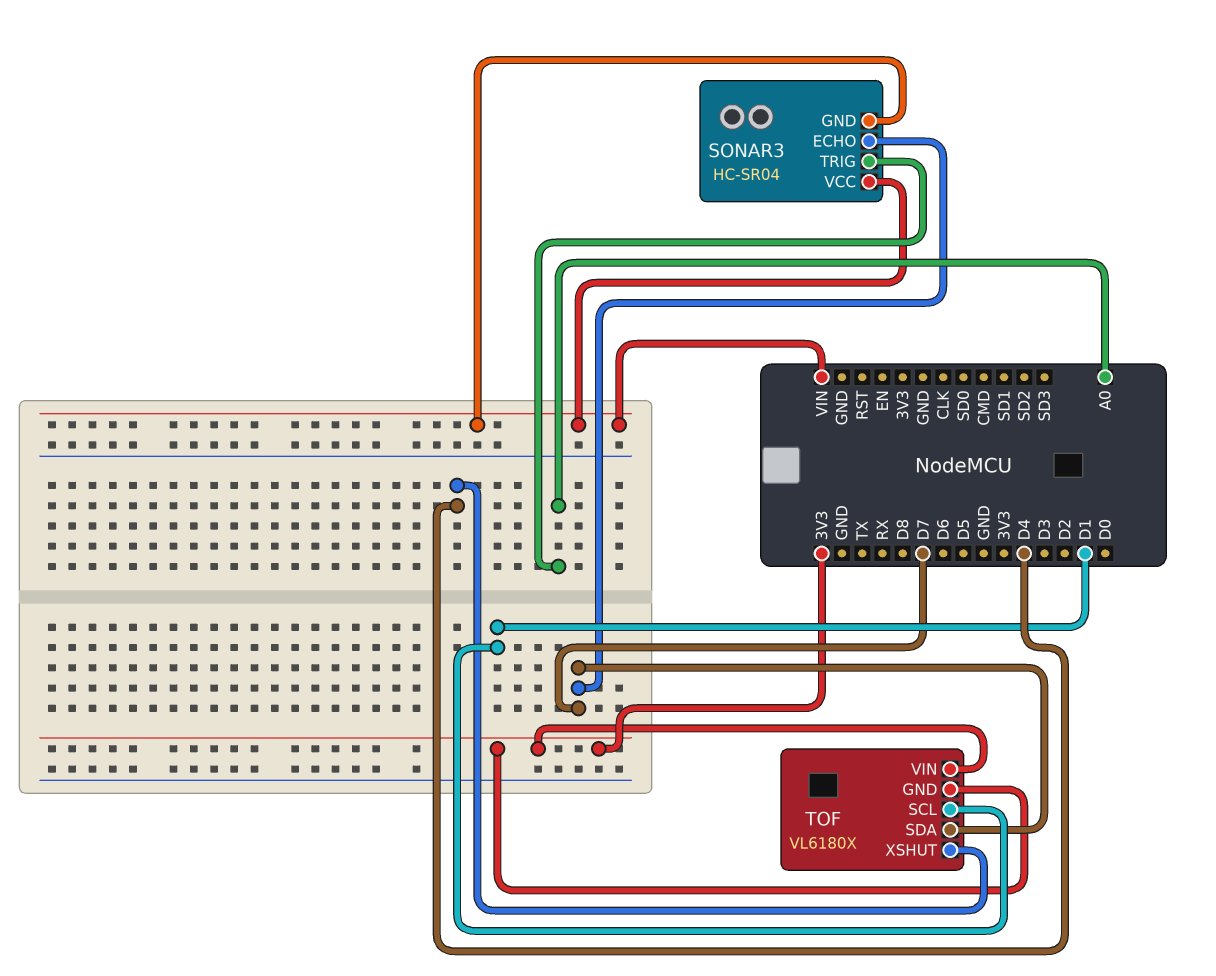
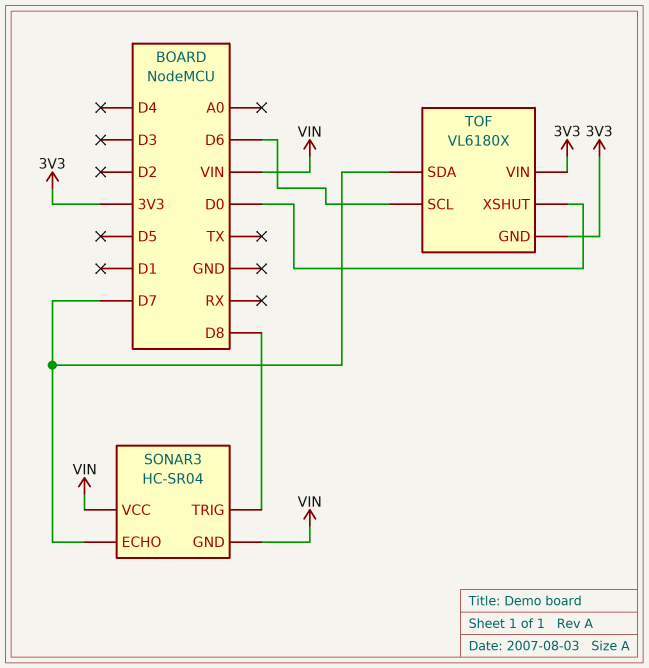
SONAR3 pin TRIG: A0 -> D8
TOF pin SCL: D1 -> D6
TOF pin XSHUT: D4 -> D0

